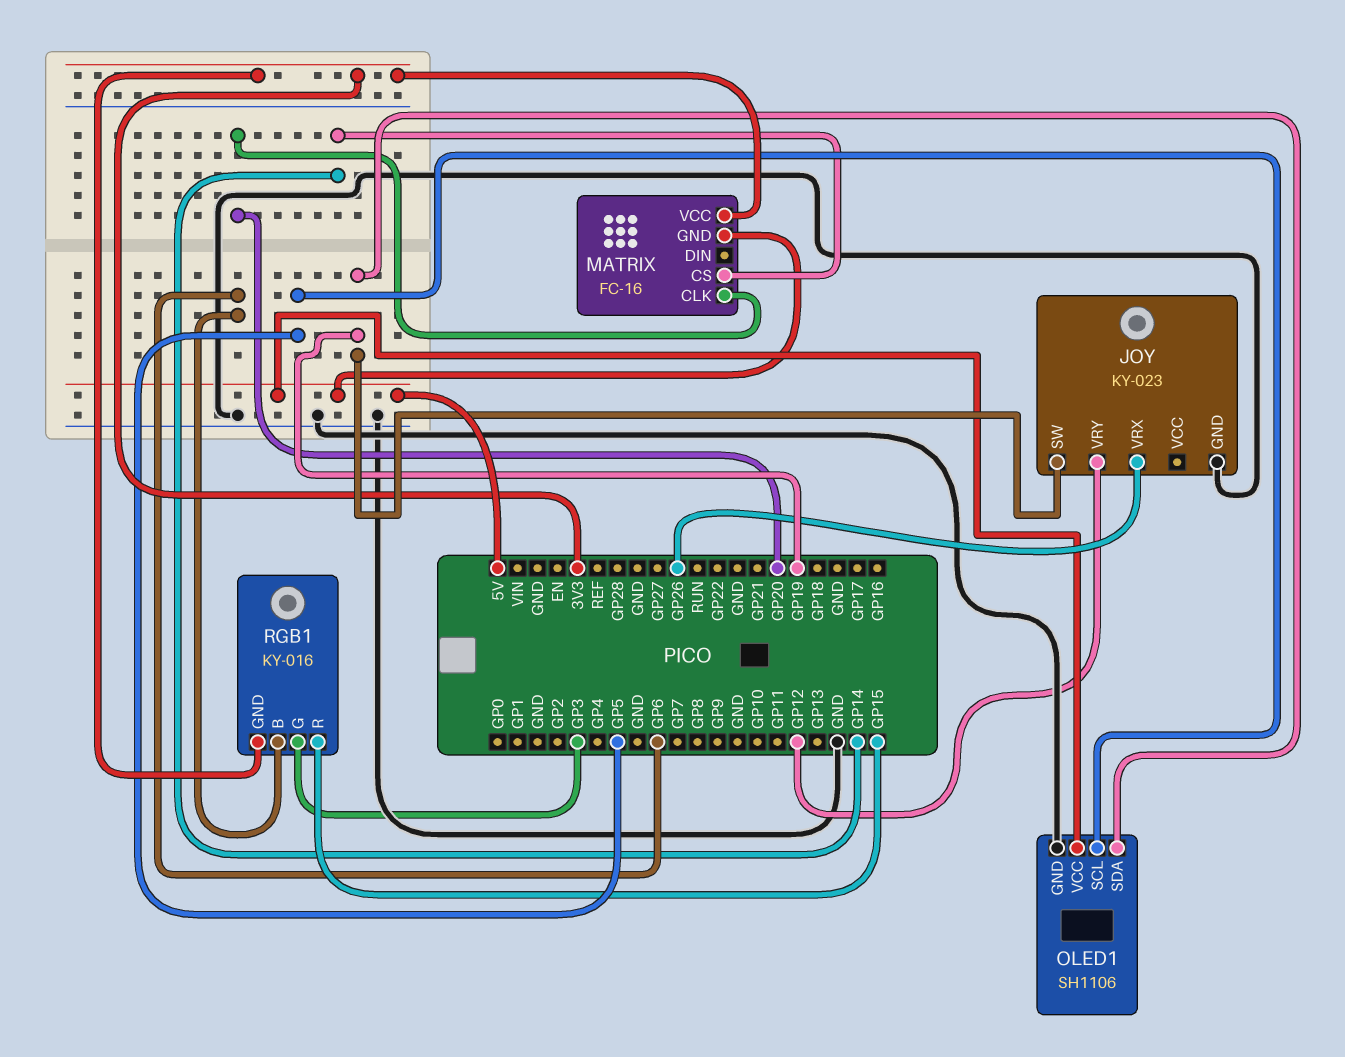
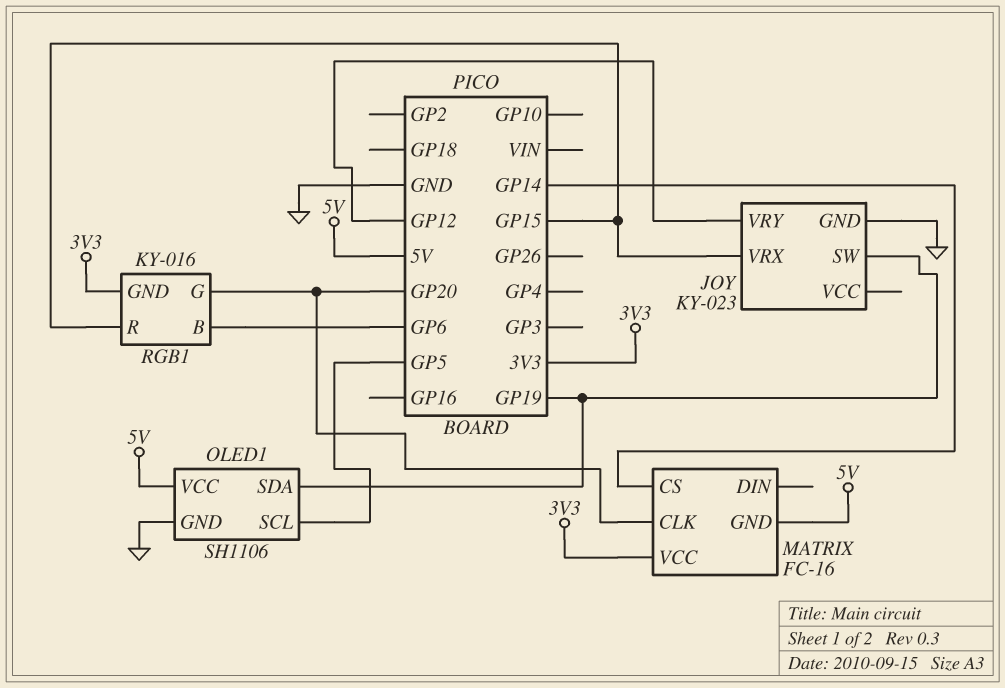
JOY pin VRX: GP26 -> GP15
RGB1 pin G: GP3 -> GP20

